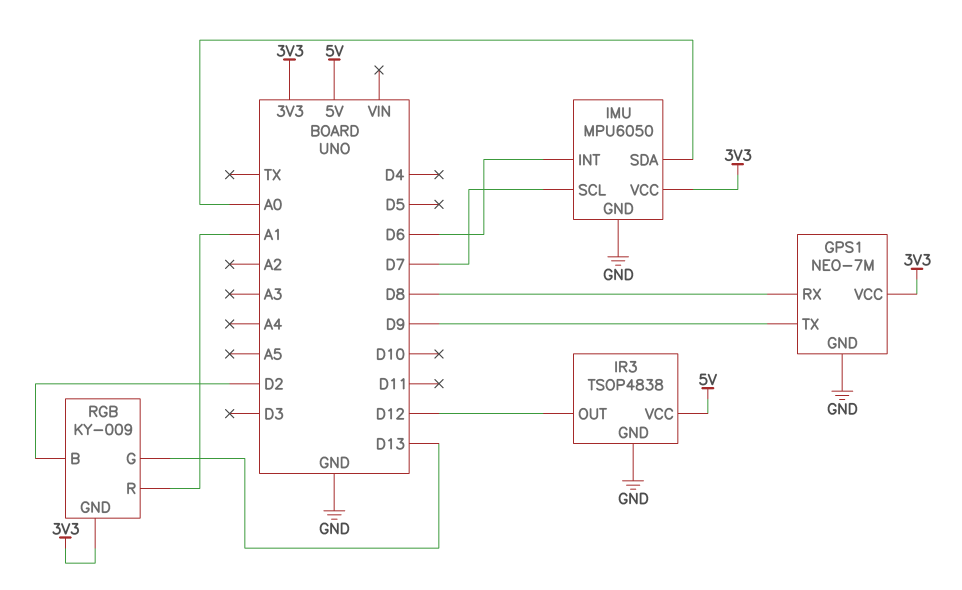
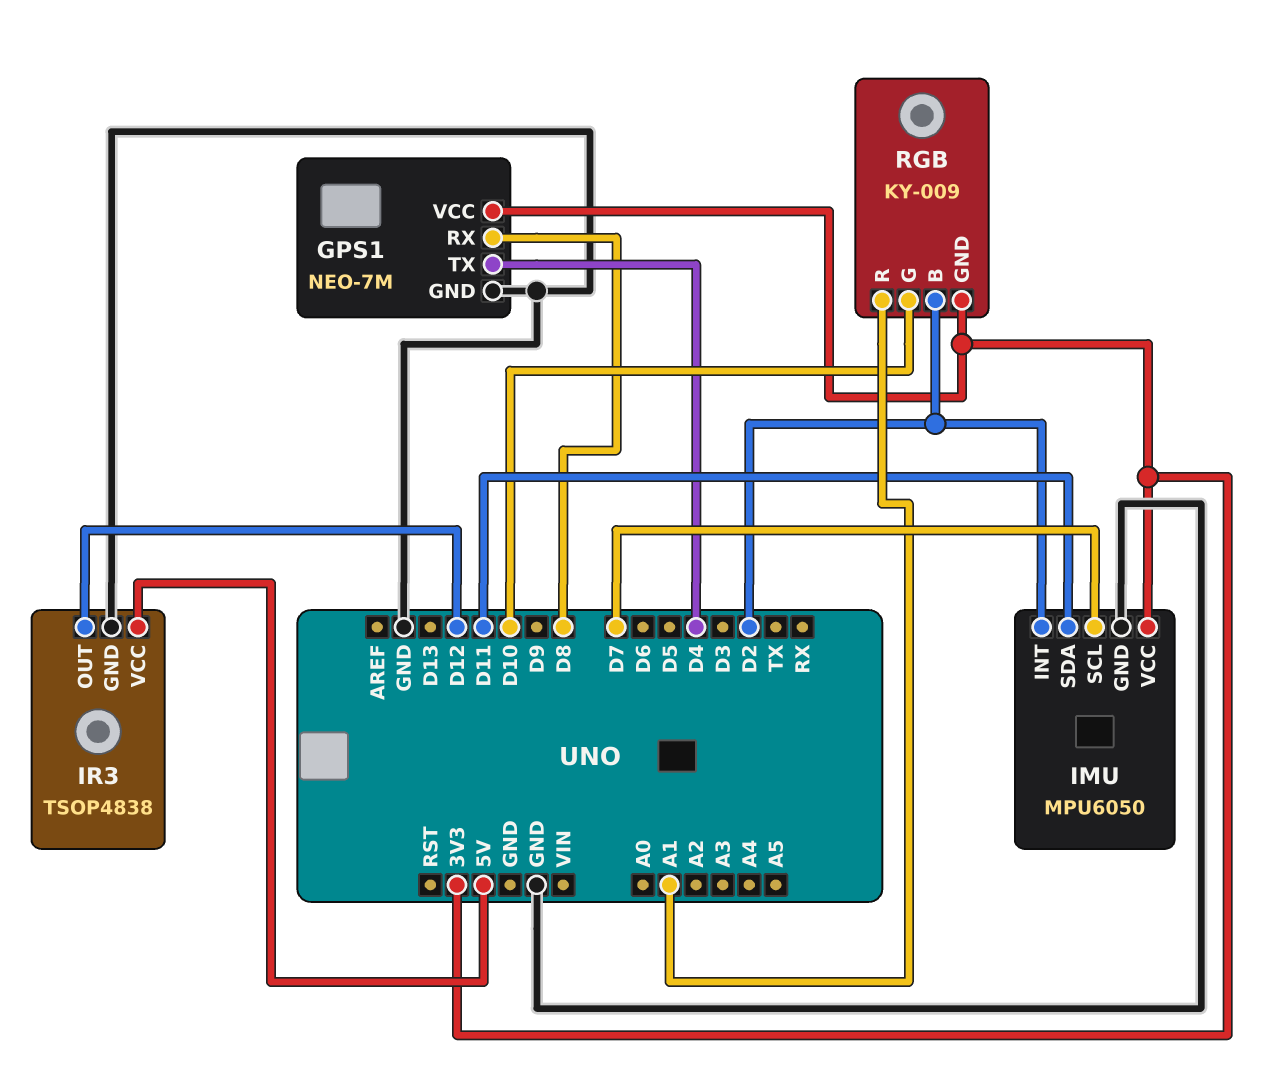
GPS1 pin TX: D9 -> D4
IMU pin INT: D6 -> D2
IMU pin SDA: A0 -> D11
RGB pin G: D13 -> D10

